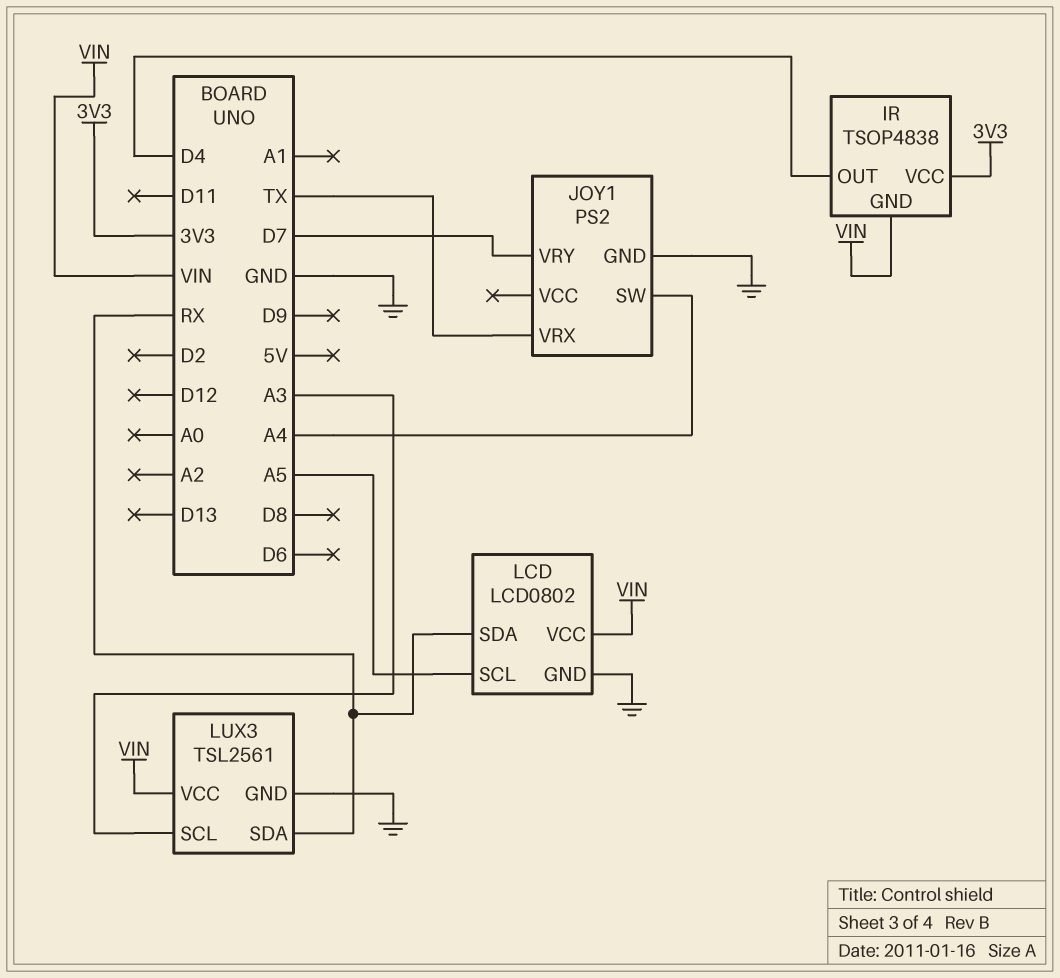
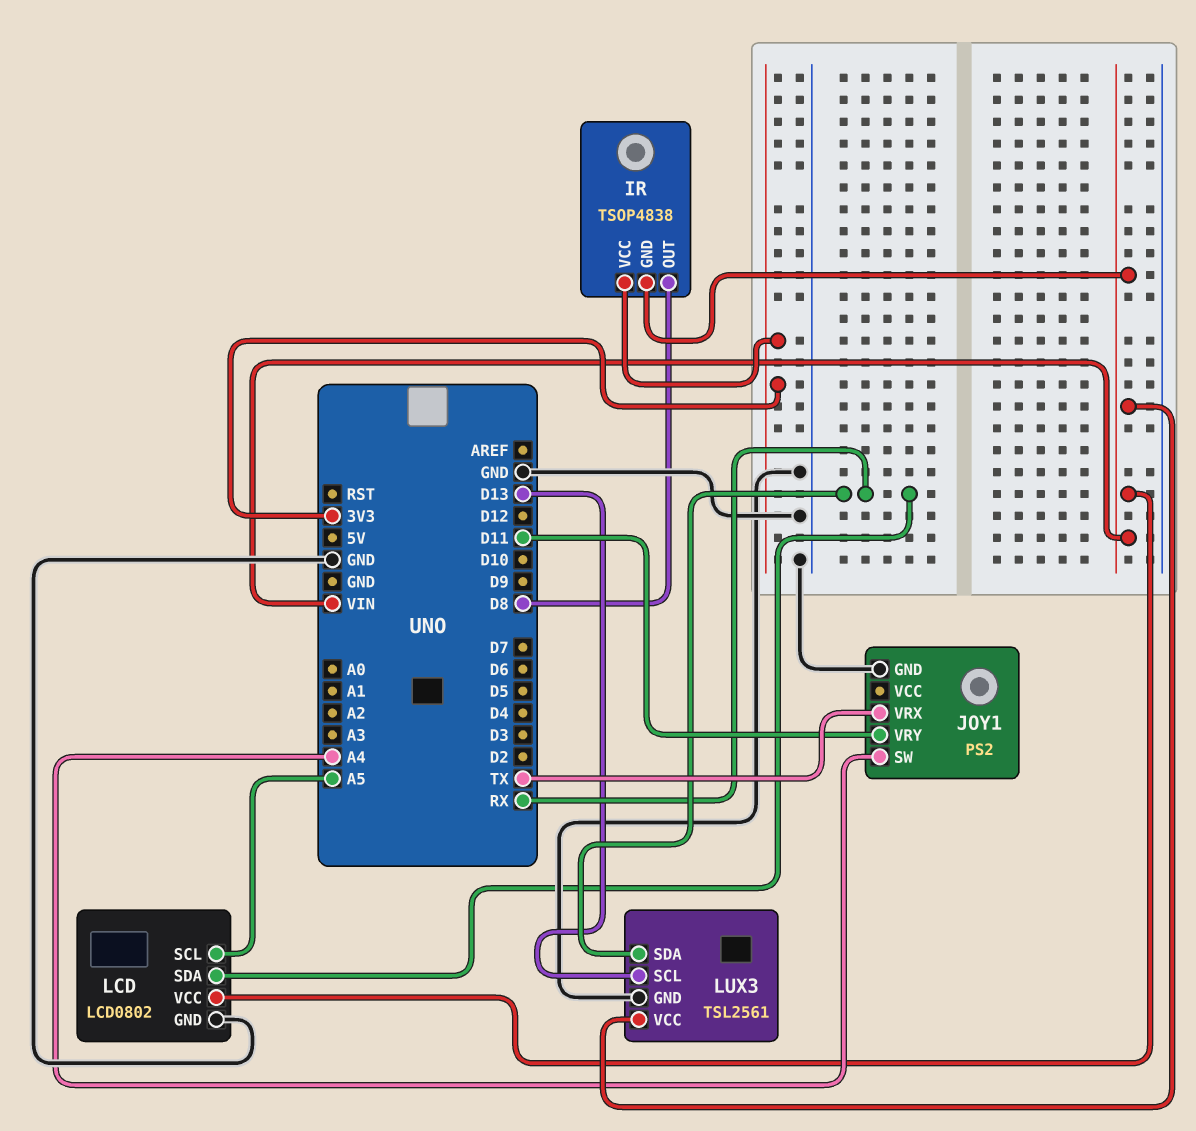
IR pin OUT: D4 -> D8
JOY1 pin VRY: D7 -> D11
LUX3 pin SCL: A3 -> D13

